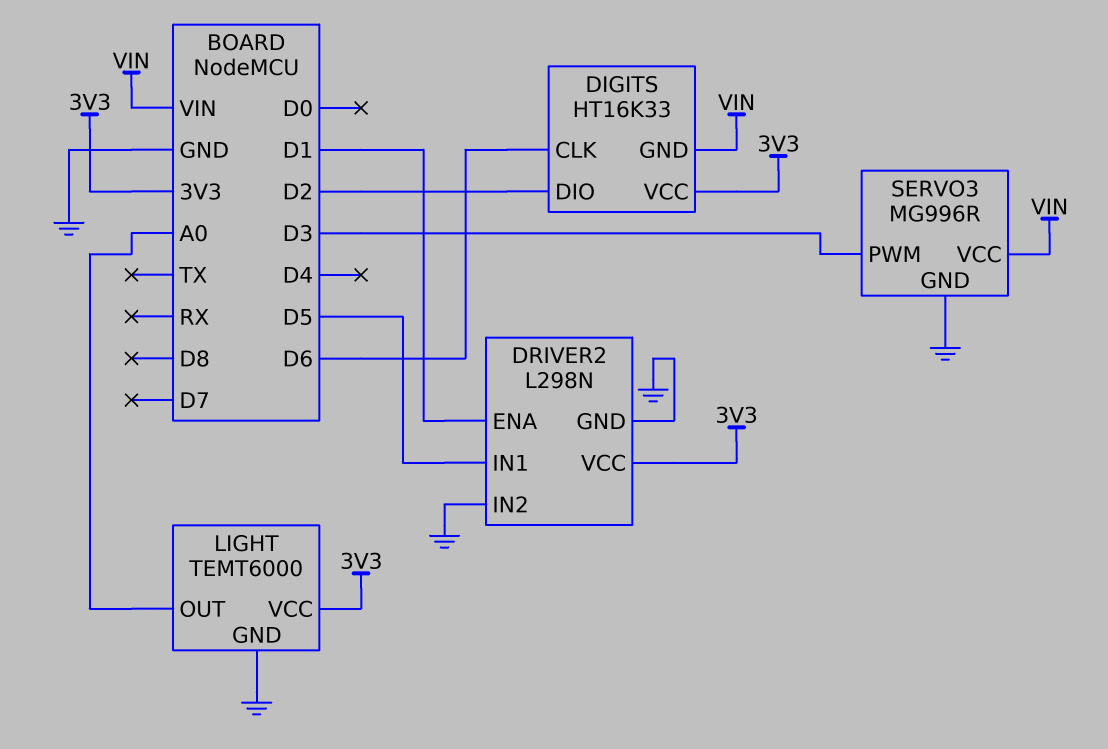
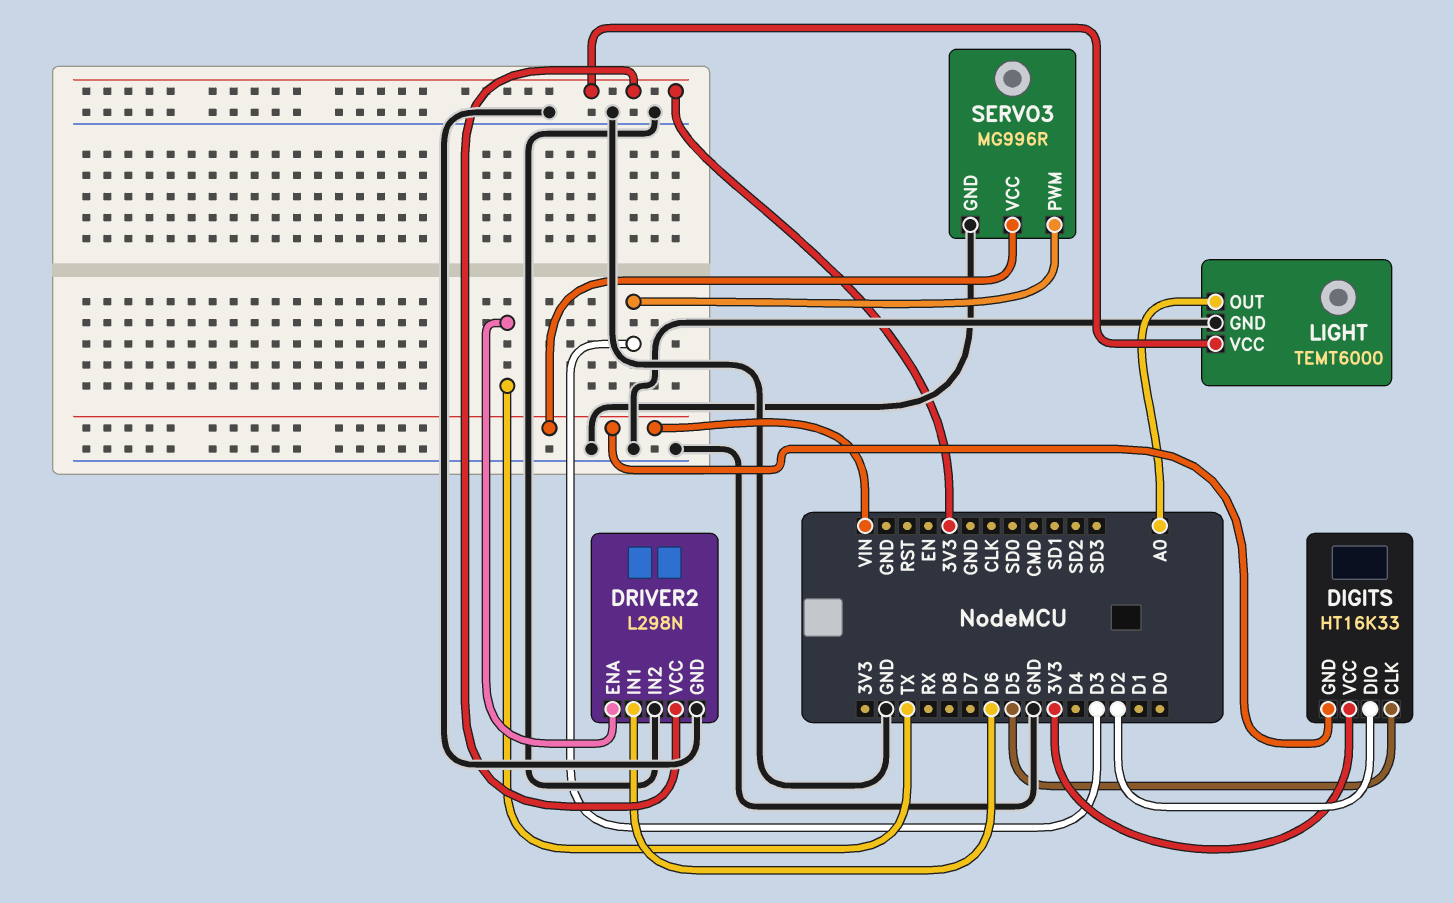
DIGITS pin CLK: D6 -> D5
DRIVER2 pin ENA: D1 -> TX
DRIVER2 pin IN1: D5 -> D6

